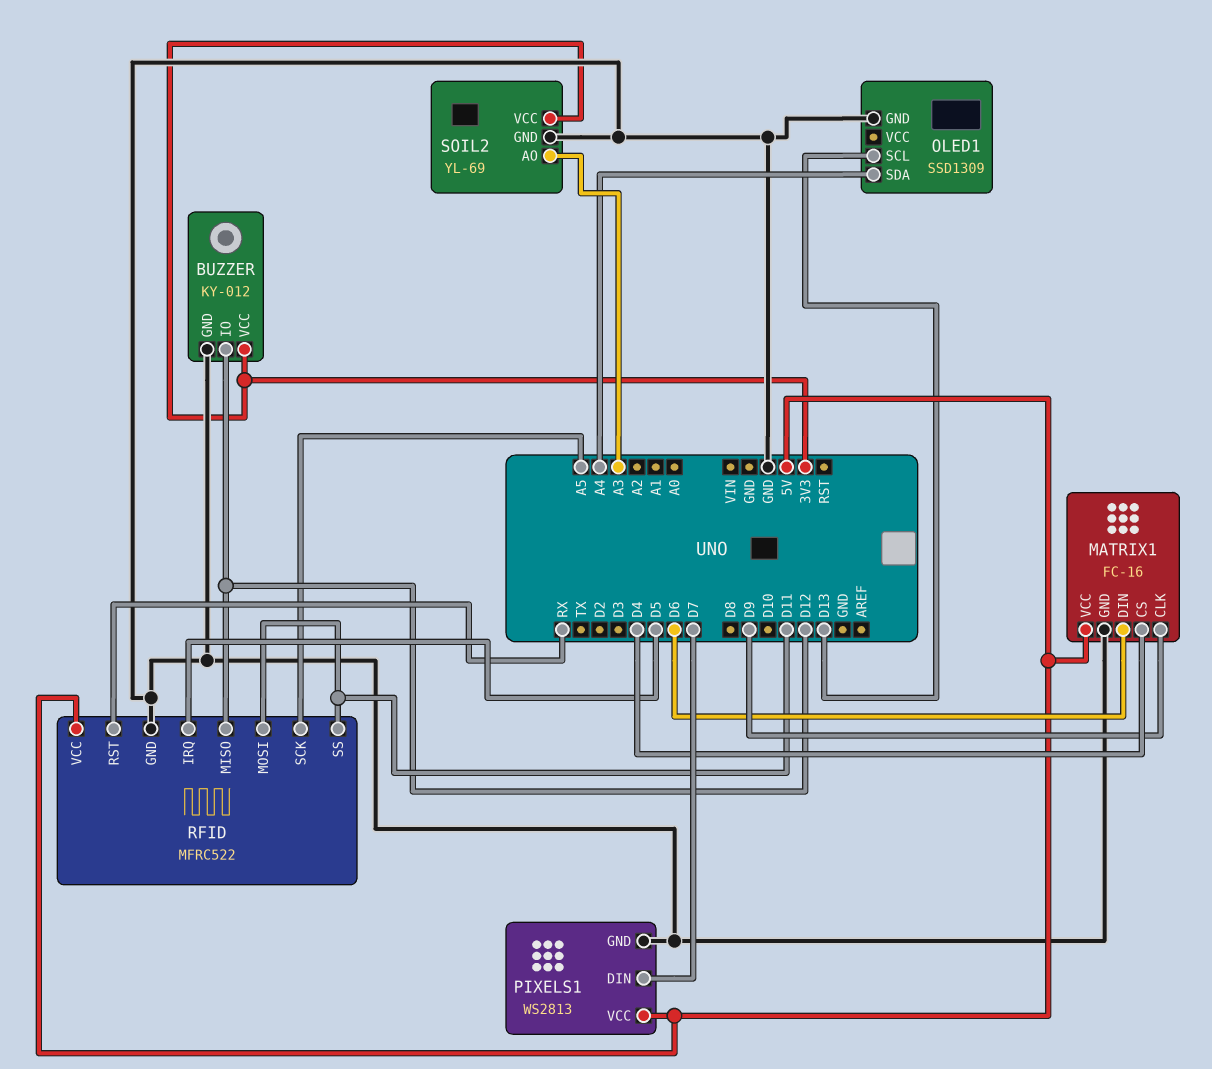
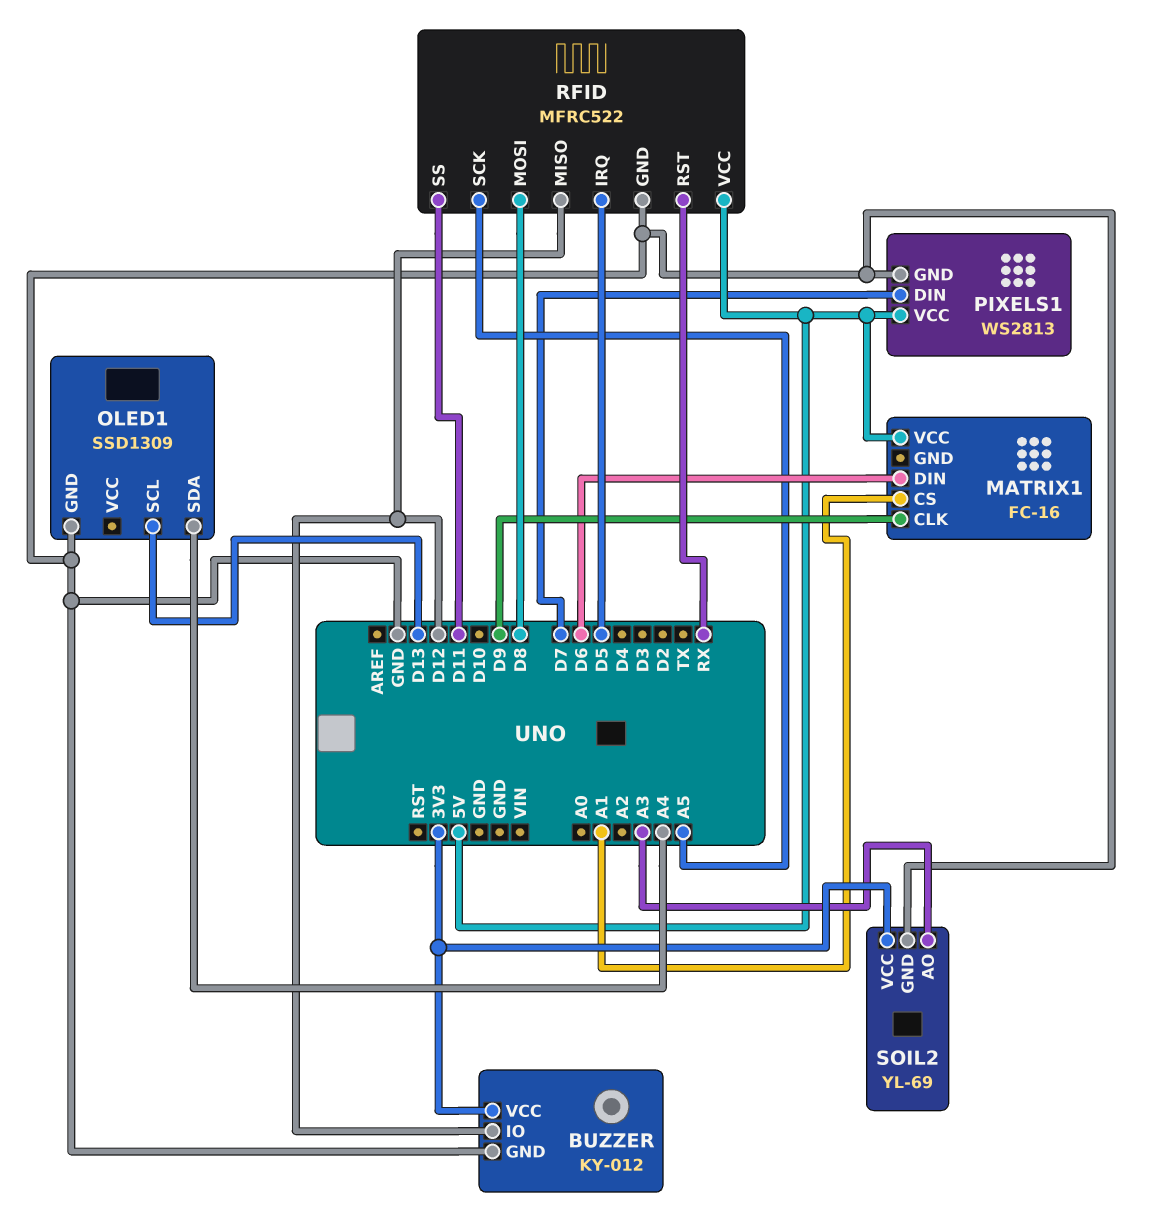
MATRIX1 pin CS: D4 -> A1
MATRIX1 pin GND: GND -> none
RFID pin MOSI: D11 -> D8

